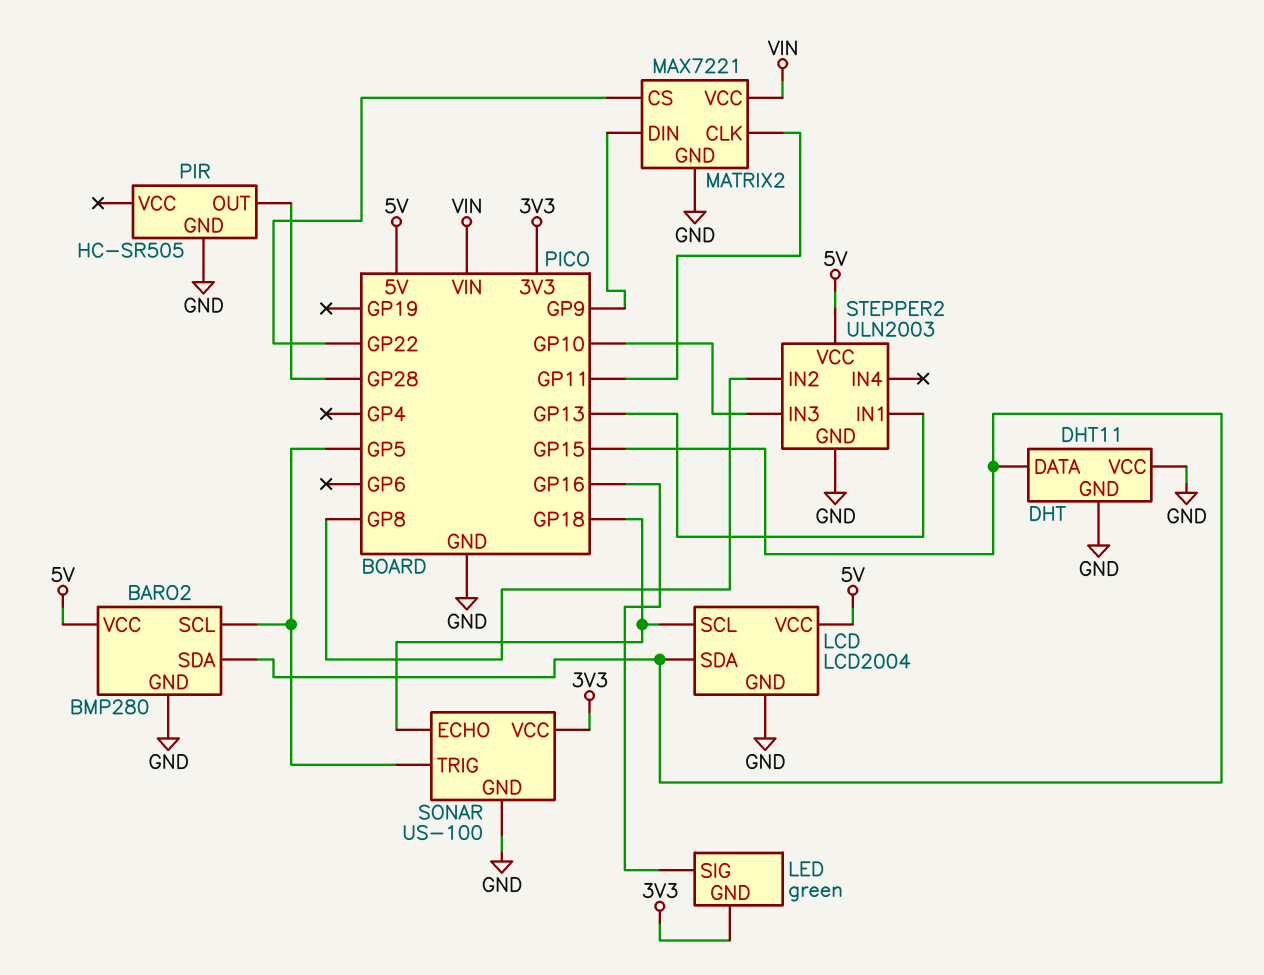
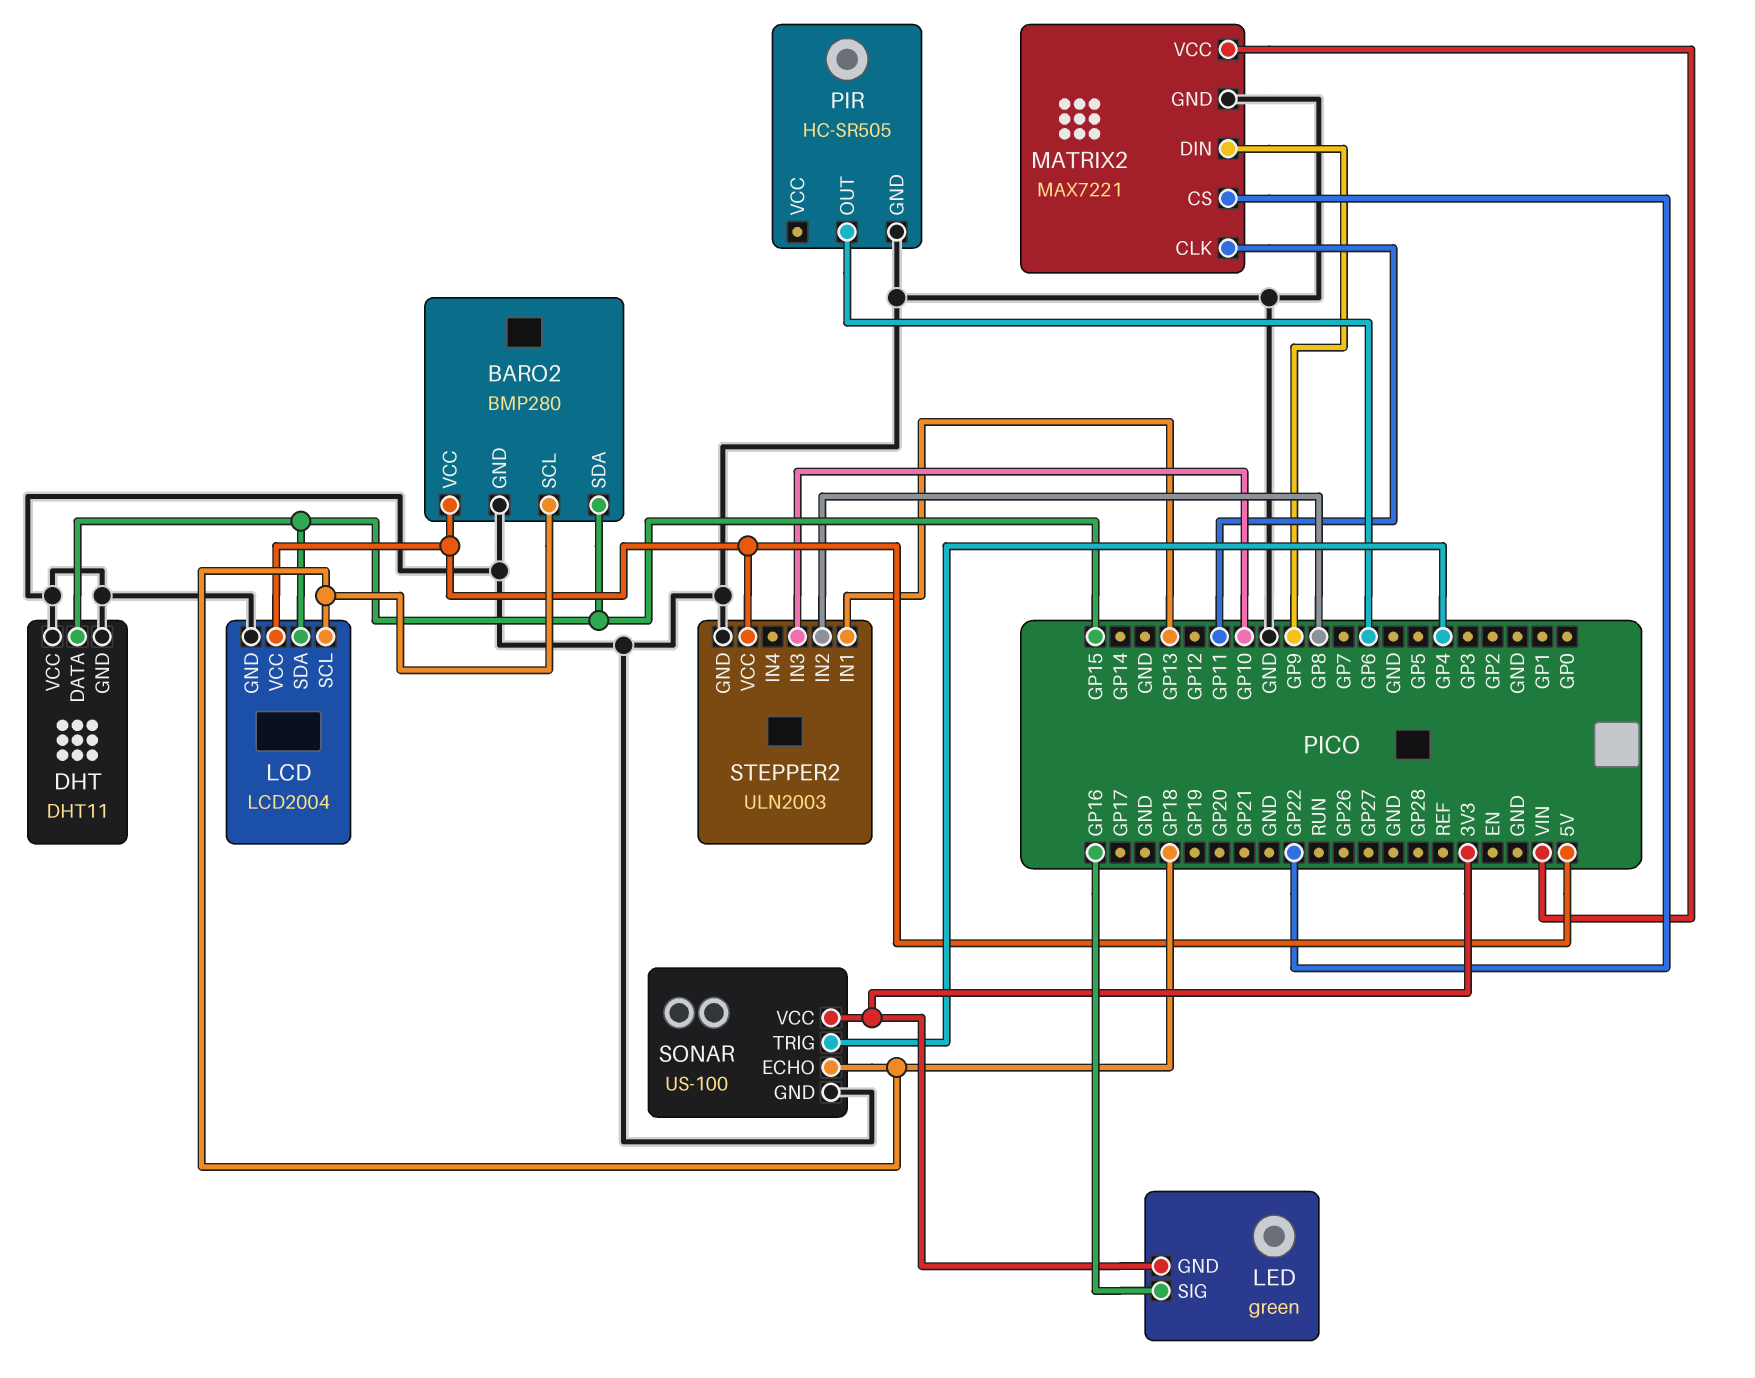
BARO2 pin SCL: GP5 -> GP18
PIR pin OUT: GP28 -> GP6
SONAR pin TRIG: GP5 -> GP4

